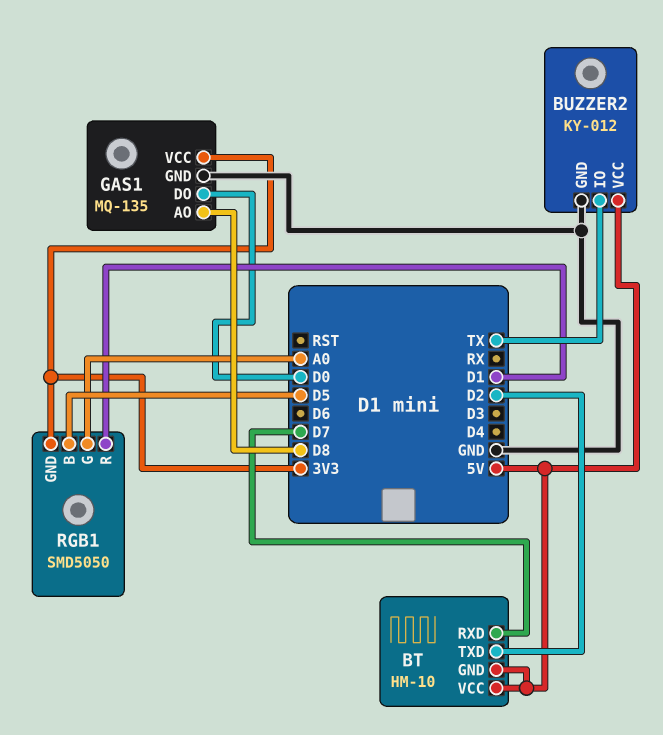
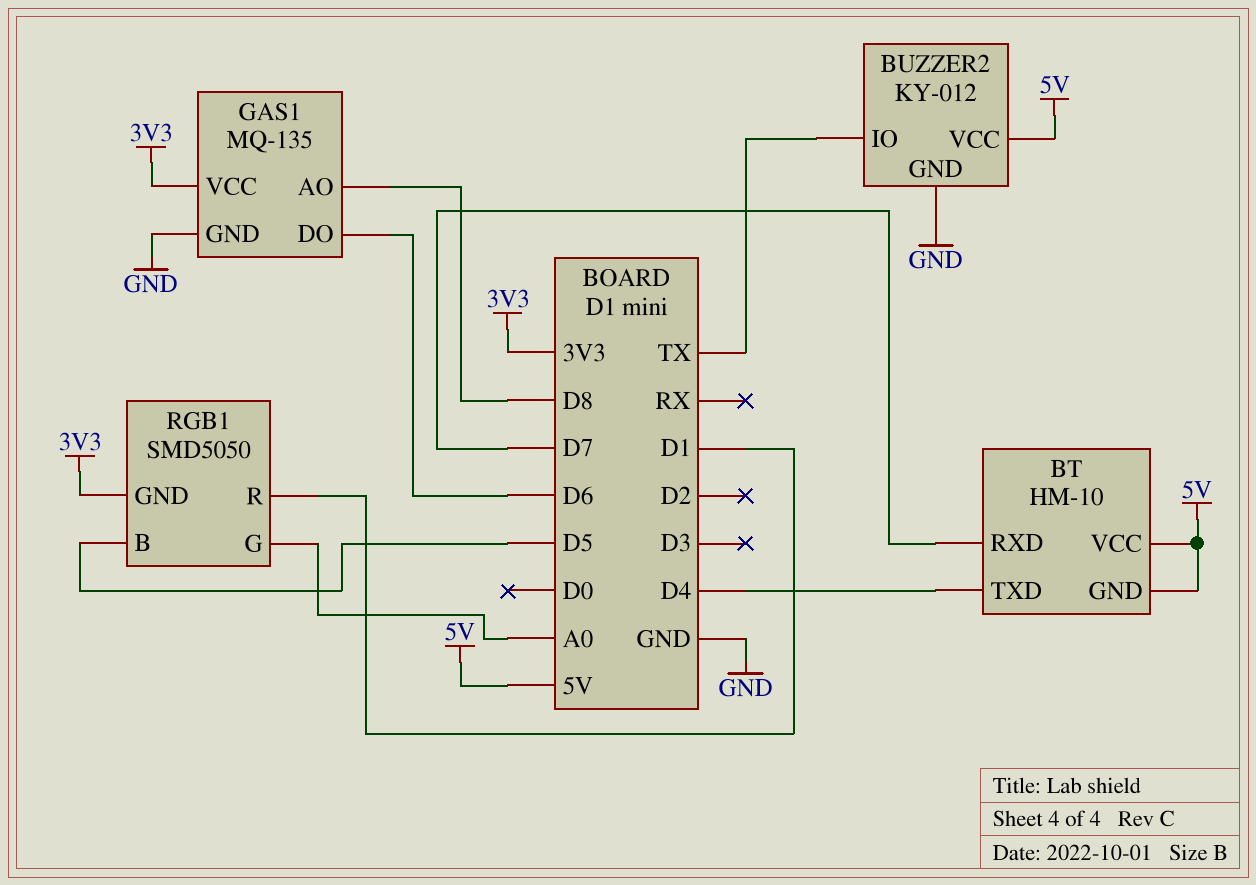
BT pin TXD: D2 -> D4
GAS1 pin DO: D0 -> D6

